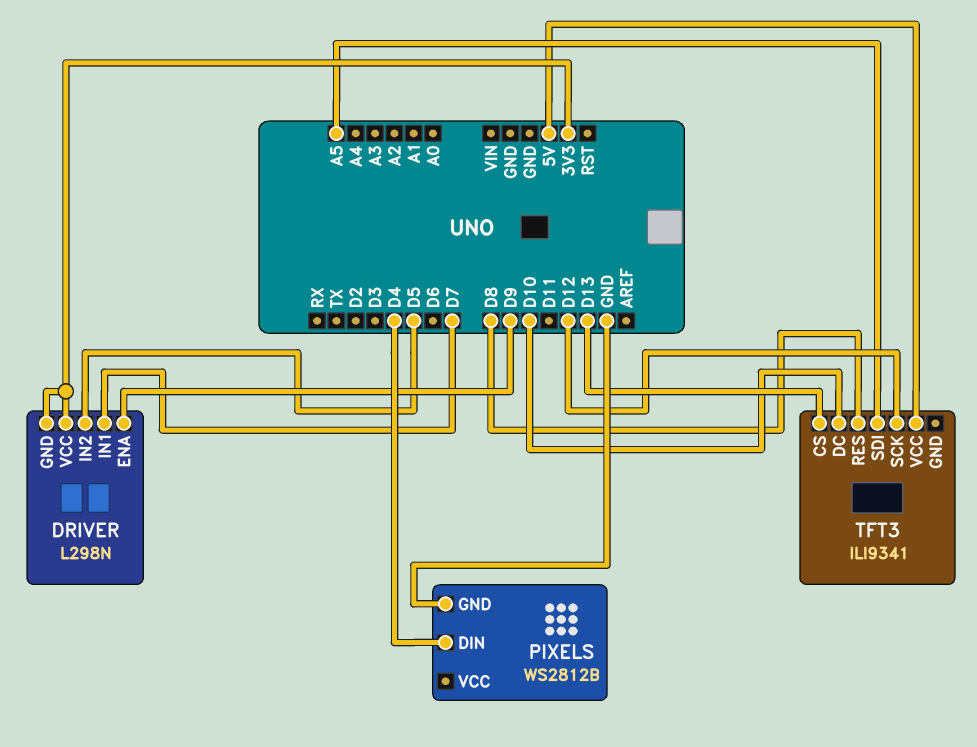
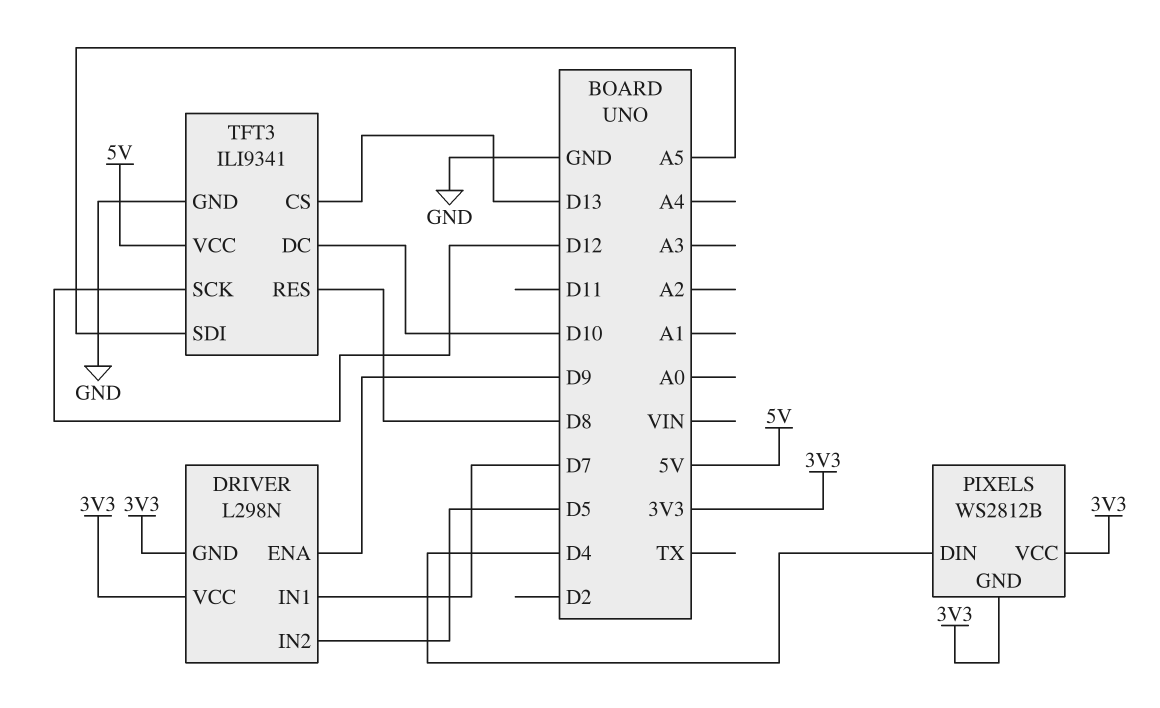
PIXELS pin GND: GND -> 3V3
PIXELS pin VCC: none -> 3V3
TFT3 pin GND: none -> GND

